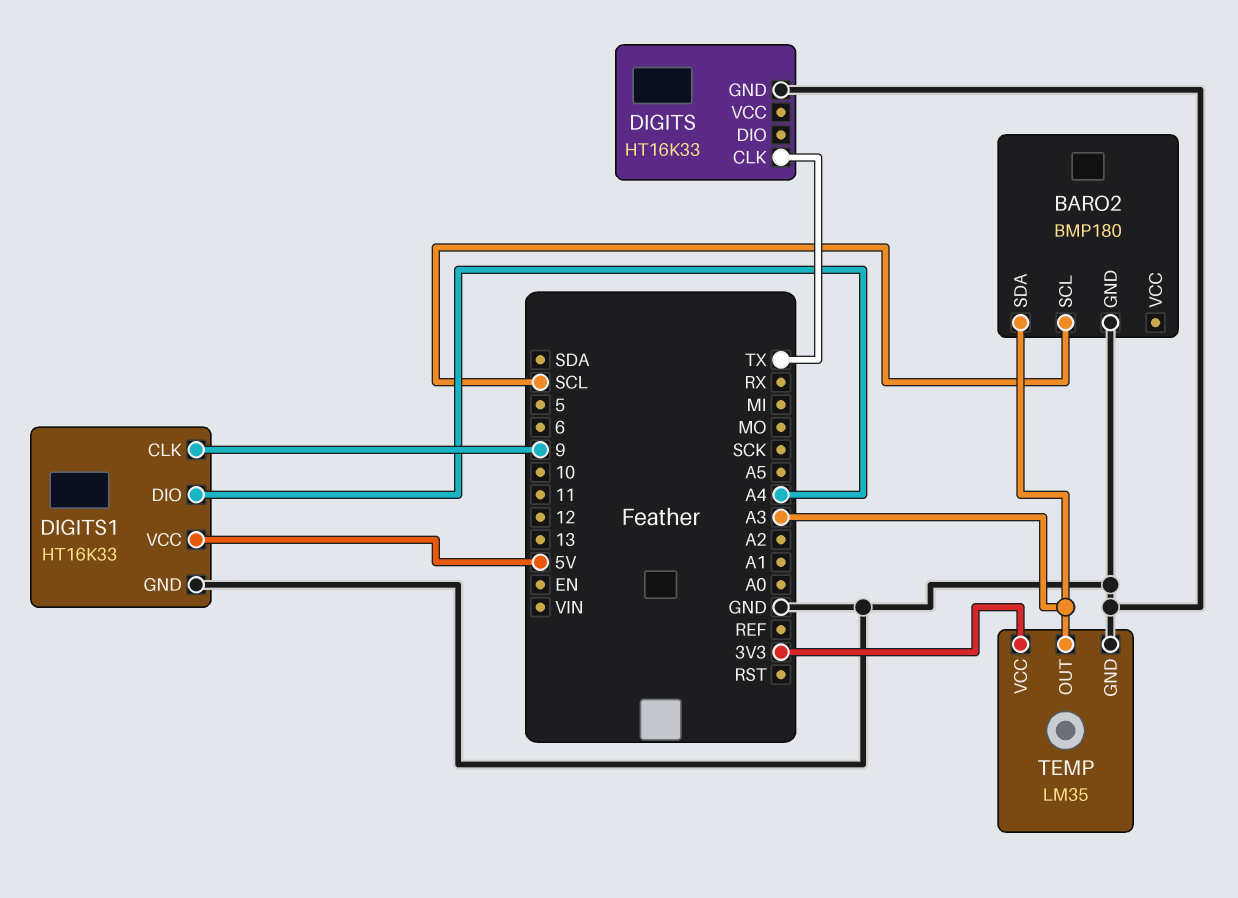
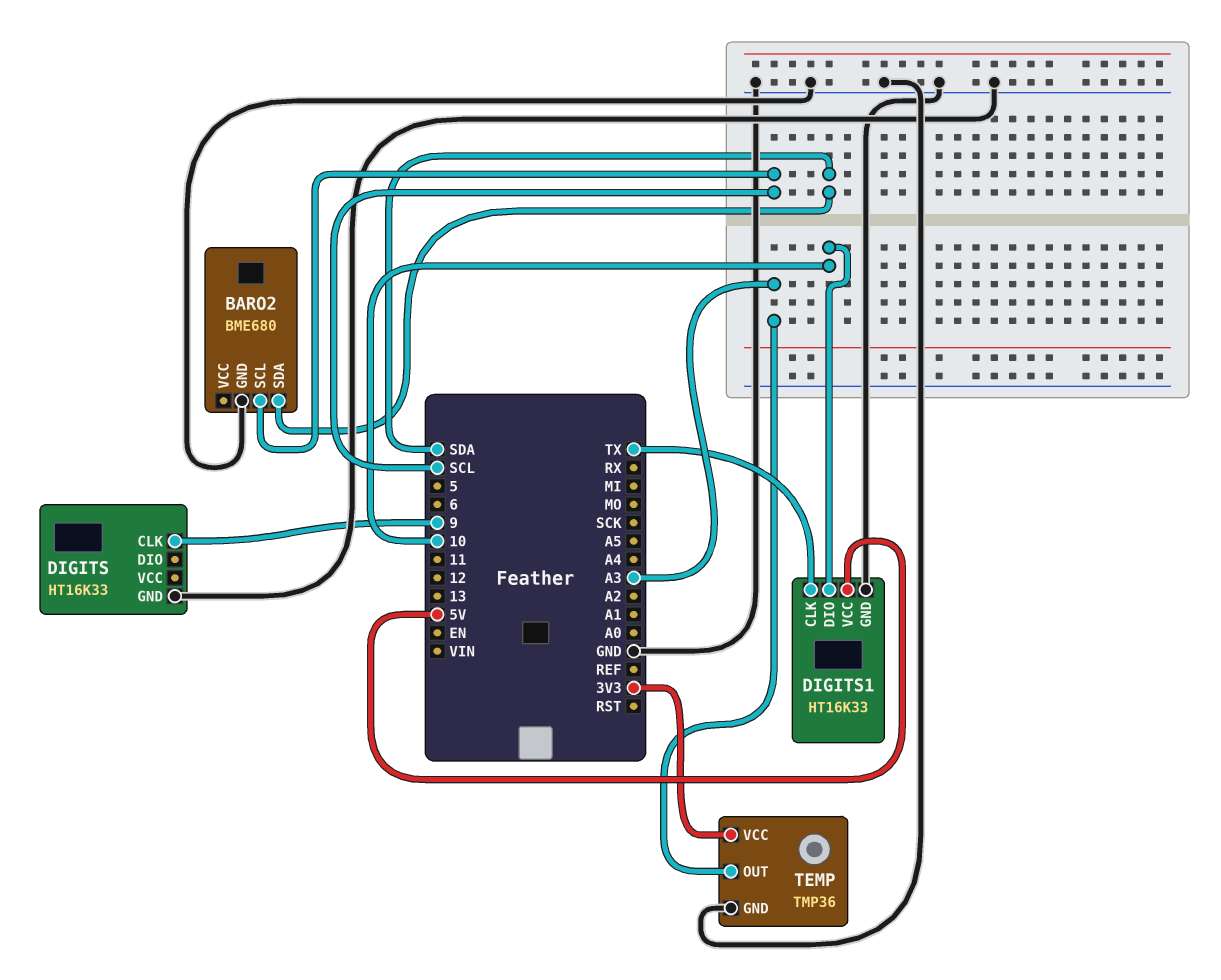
BARO2: BMP180 -> BME680
BARO2 pin SDA: A3 -> SDA
DIGITS pin CLK: TX -> 9
DIGITS1 pin CLK: 9 -> TX
DIGITS1 pin DIO: A4 -> 10
TEMP: LM35 -> TMP36

